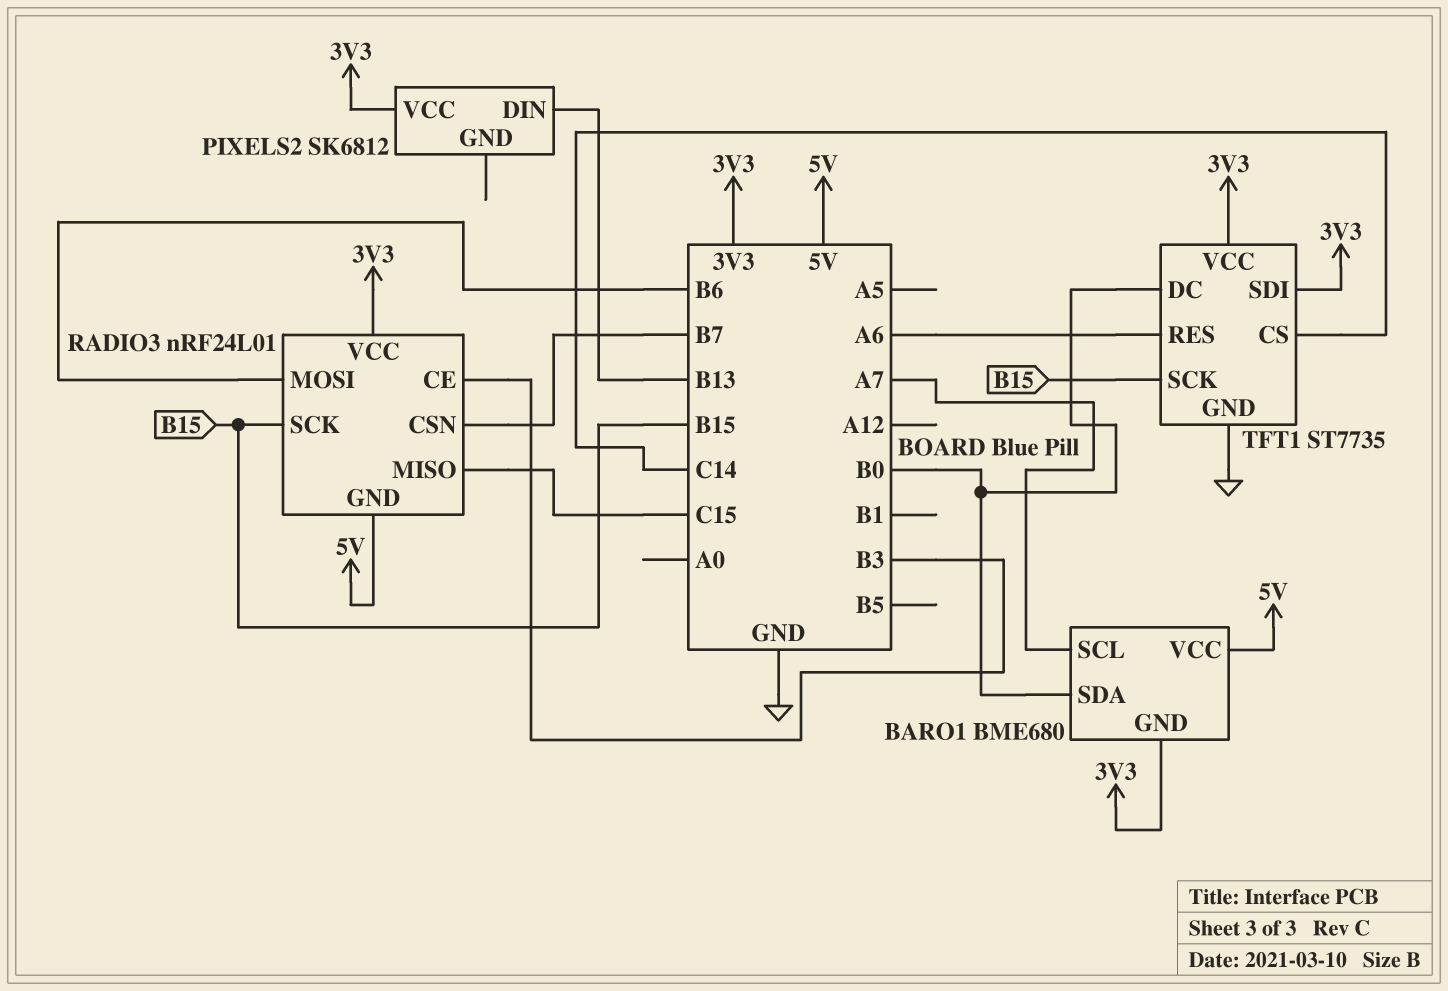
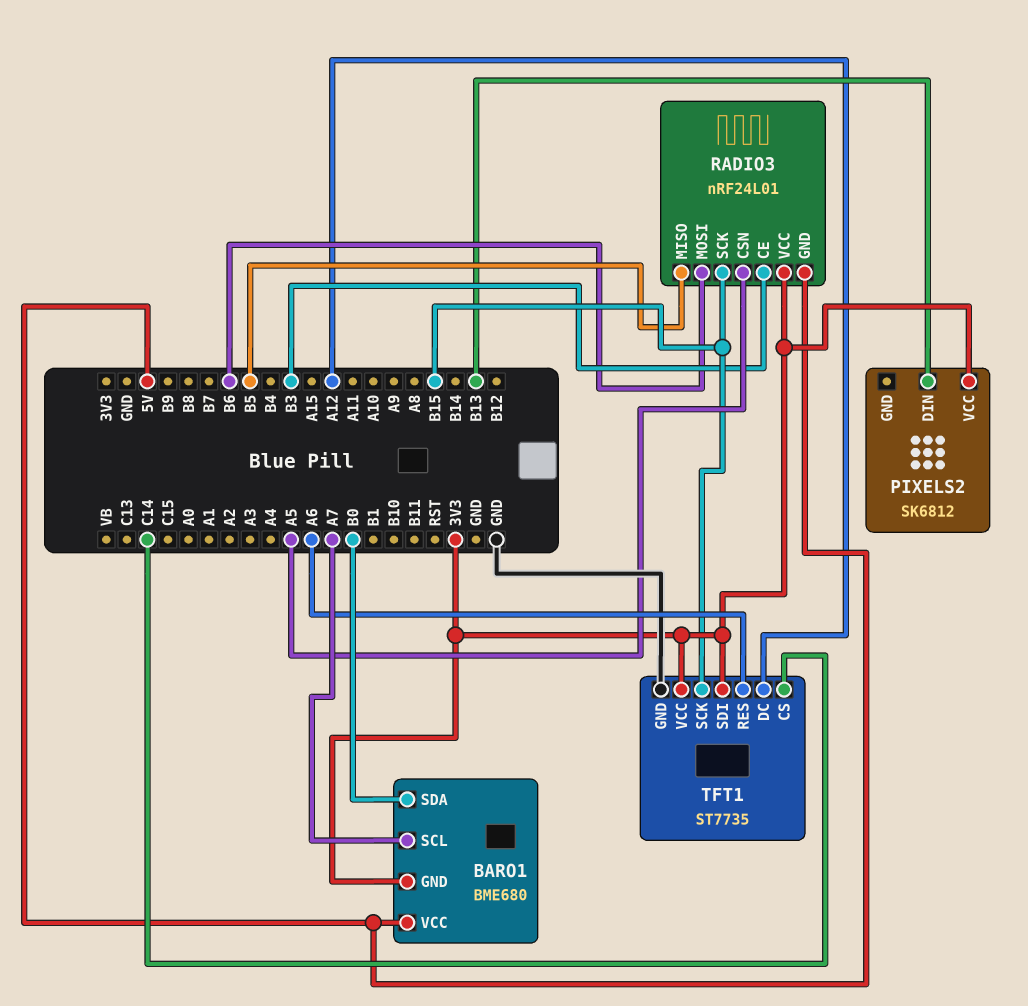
RADIO3 pin CSN: B7 -> A5
RADIO3 pin MISO: C15 -> B5
TFT1 pin DC: B0 -> A12

